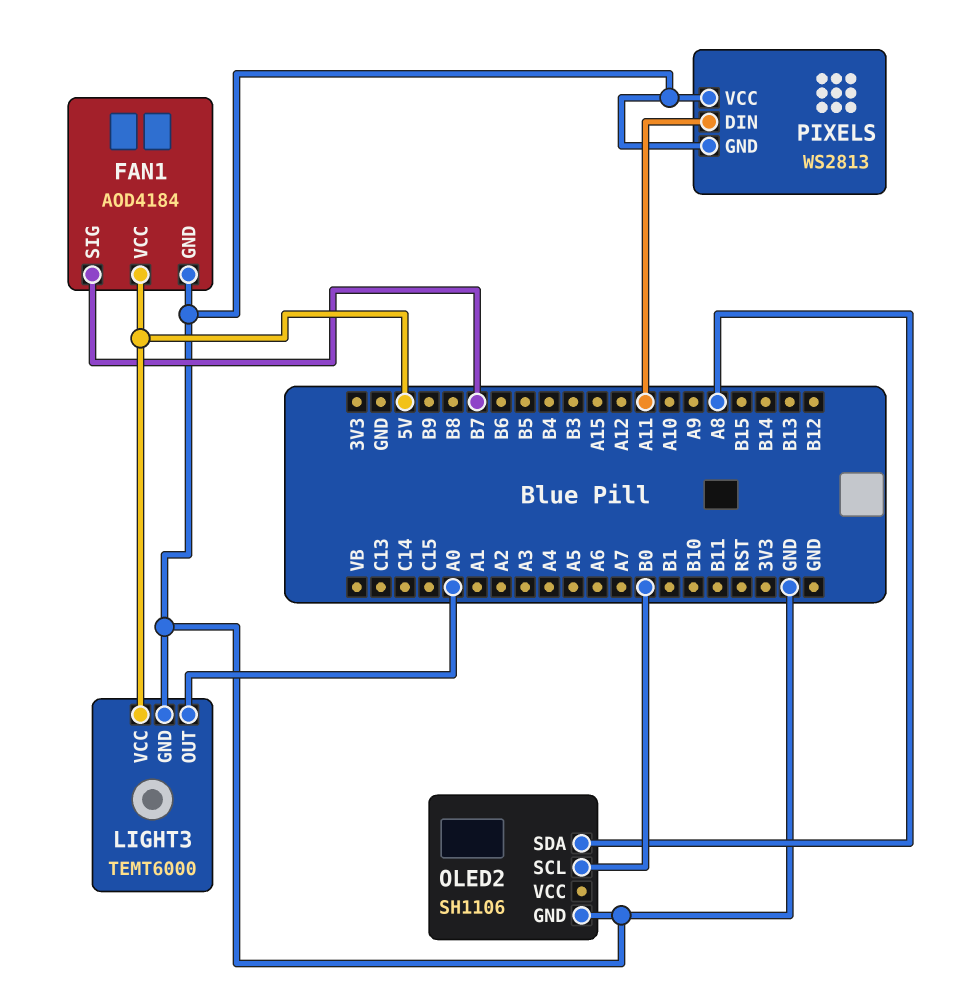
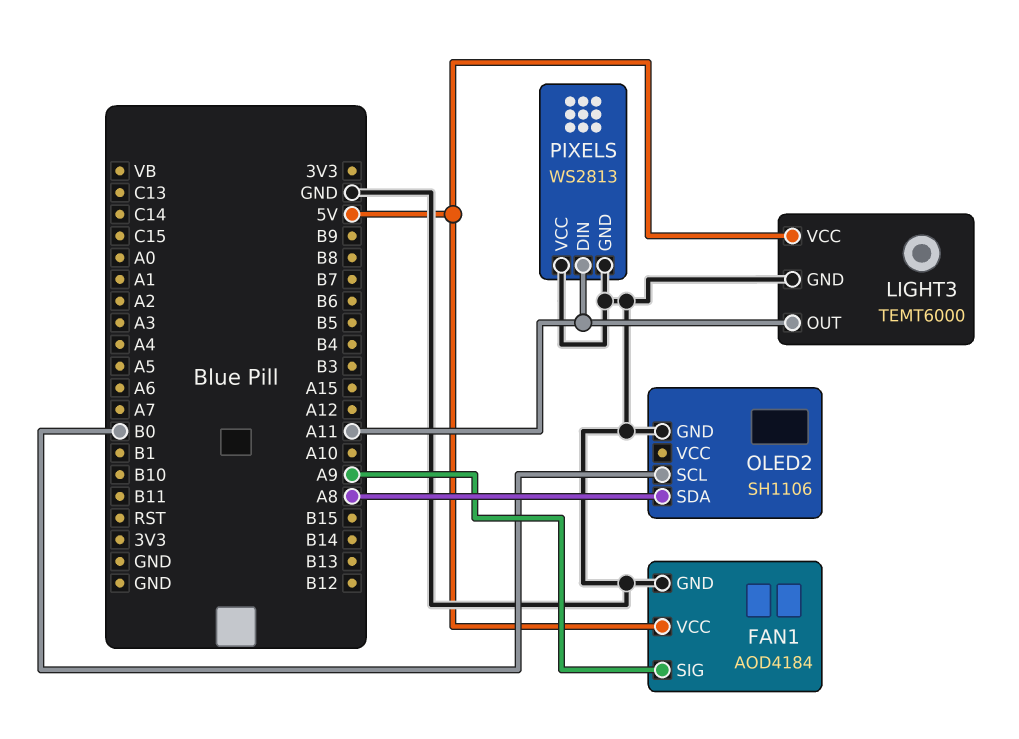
FAN1 pin SIG: B7 -> A9
LIGHT3 pin OUT: A0 -> A11

